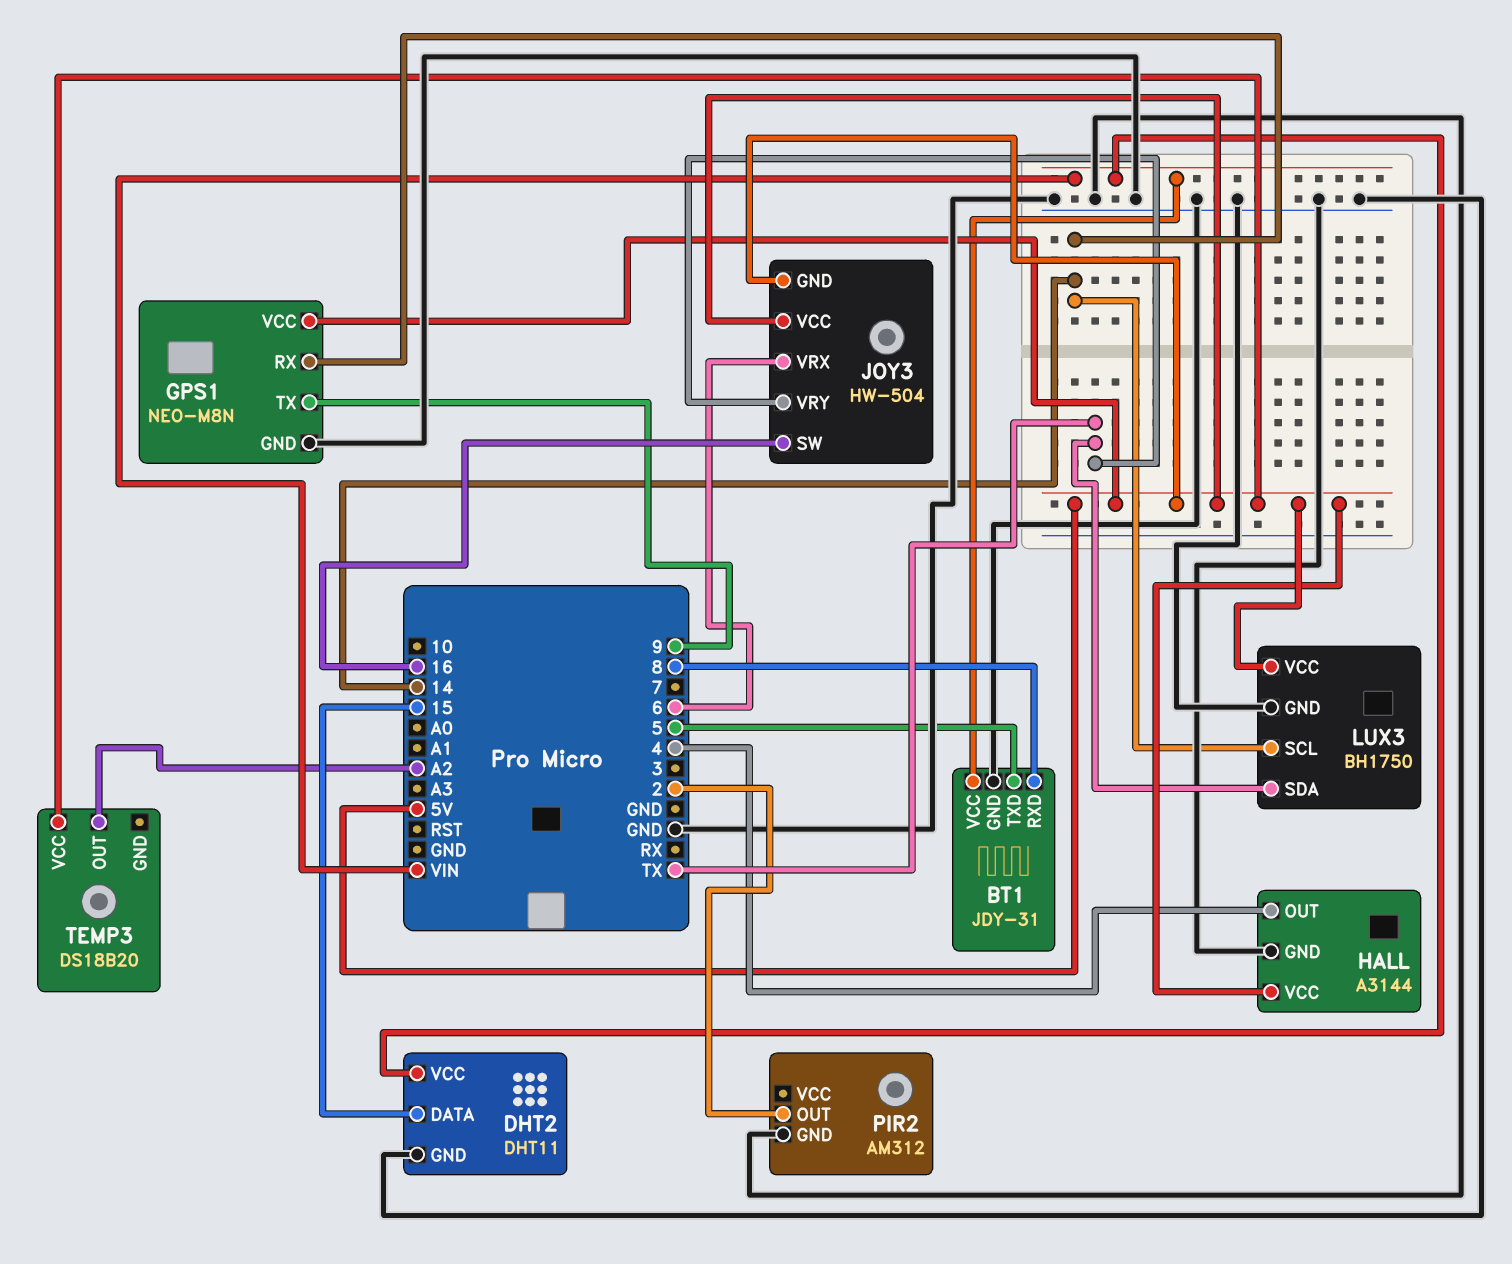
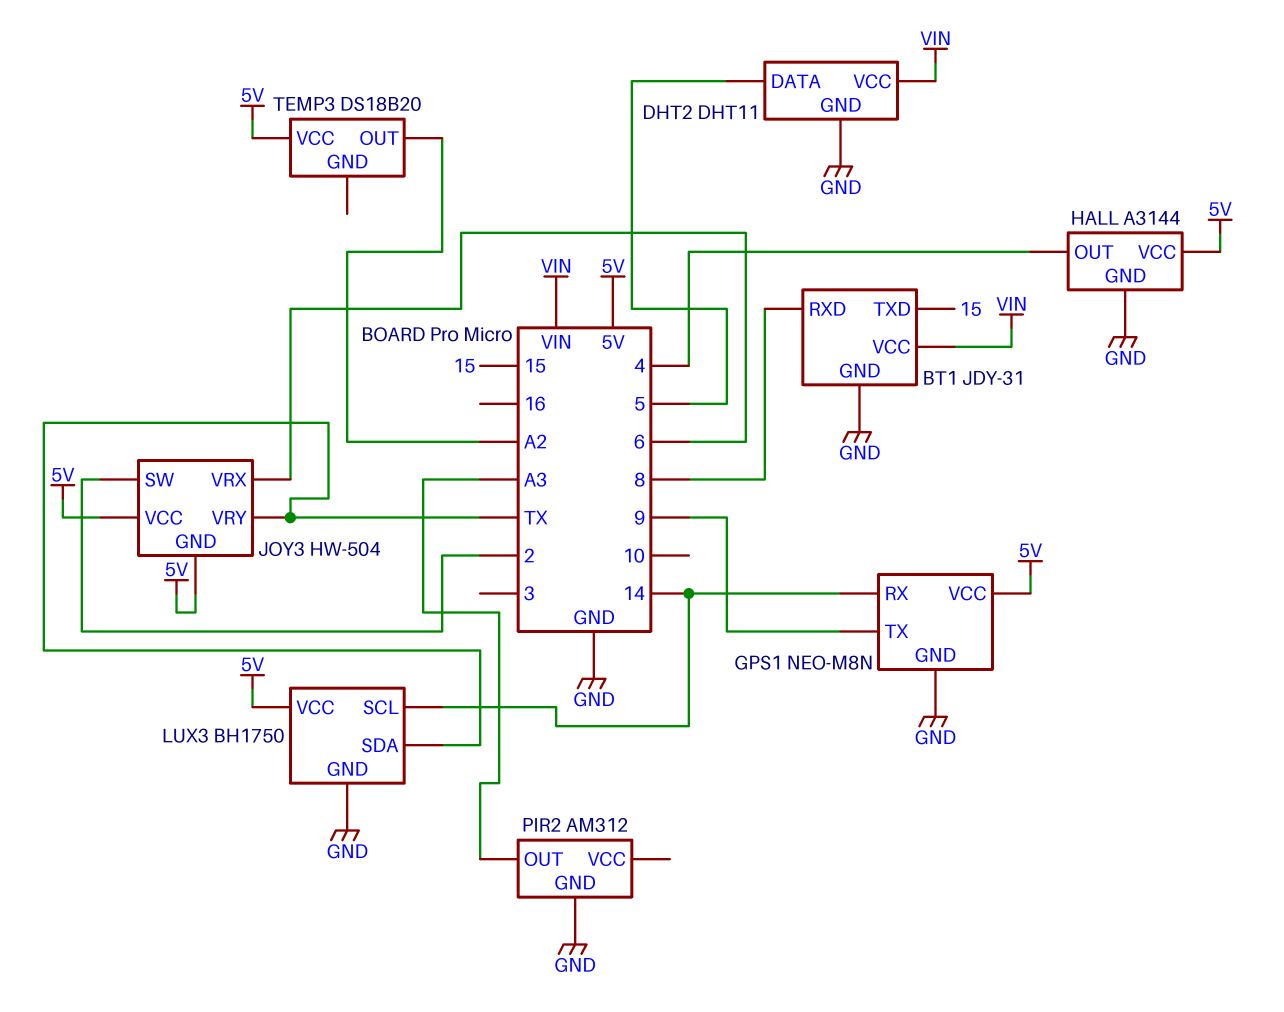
BT1 pin TXD: 5 -> 15
DHT2 pin DATA: 15 -> 5
JOY3 pin SW: 16 -> 2
PIR2 pin OUT: 2 -> A3

